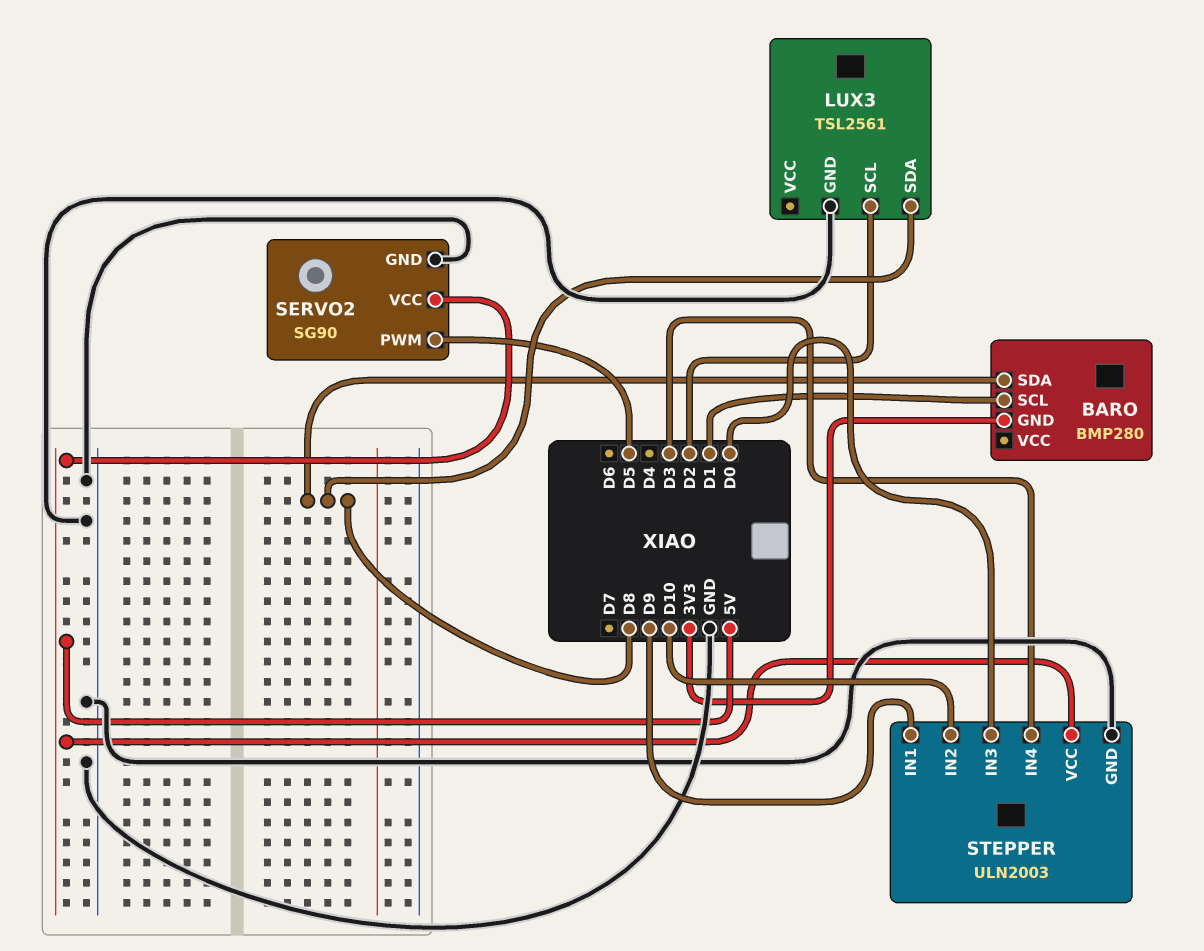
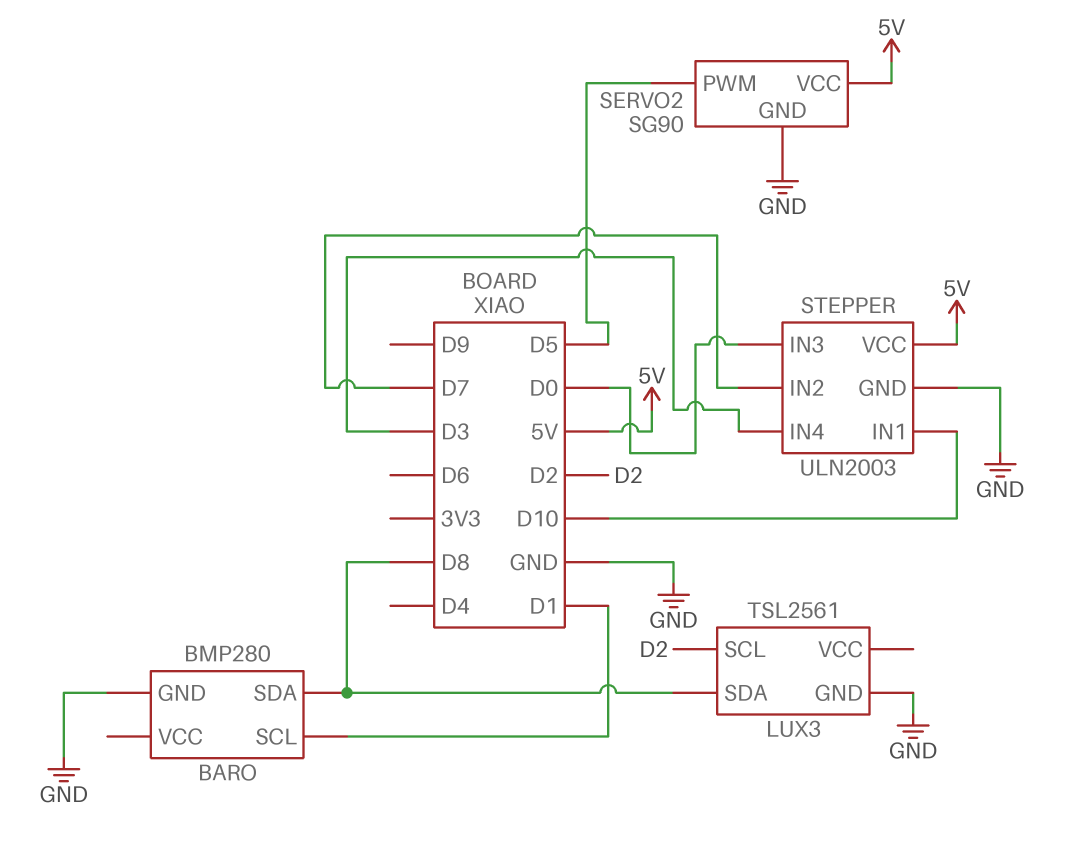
BARO pin GND: 3V3 -> GND
STEPPER pin IN1: D9 -> D10
STEPPER pin IN2: D10 -> D7

